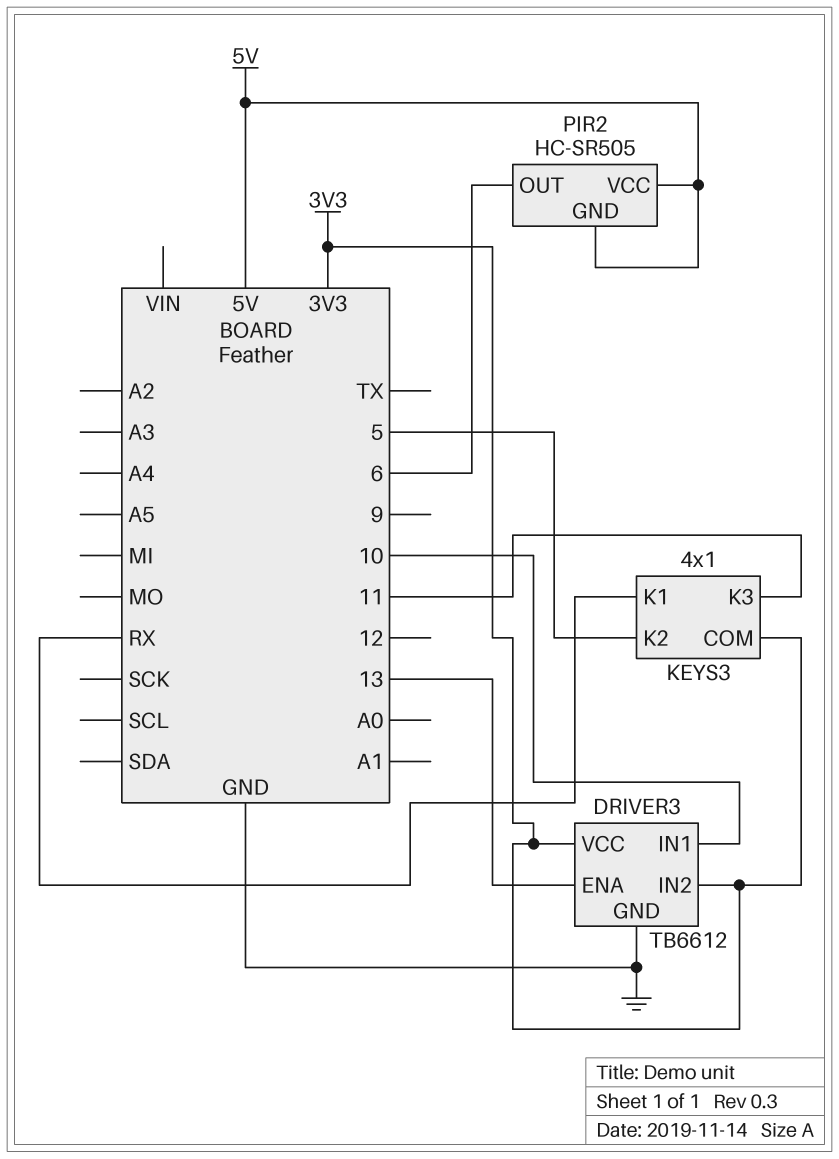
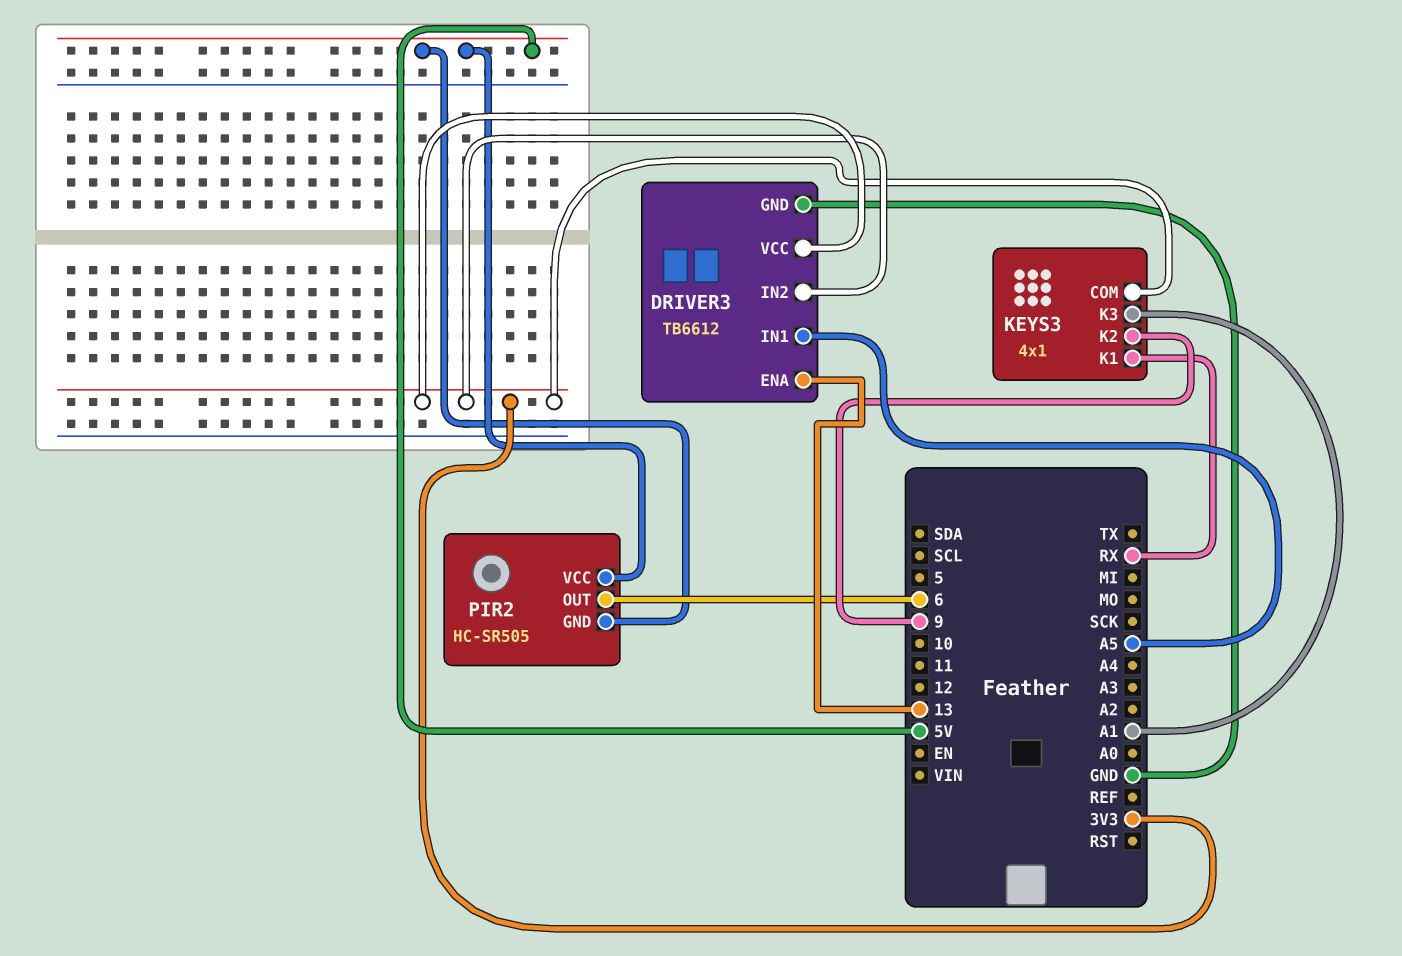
DRIVER3 pin IN1: 10 -> A5
KEYS3 pin K2: 5 -> 9
KEYS3 pin K3: 11 -> A1

